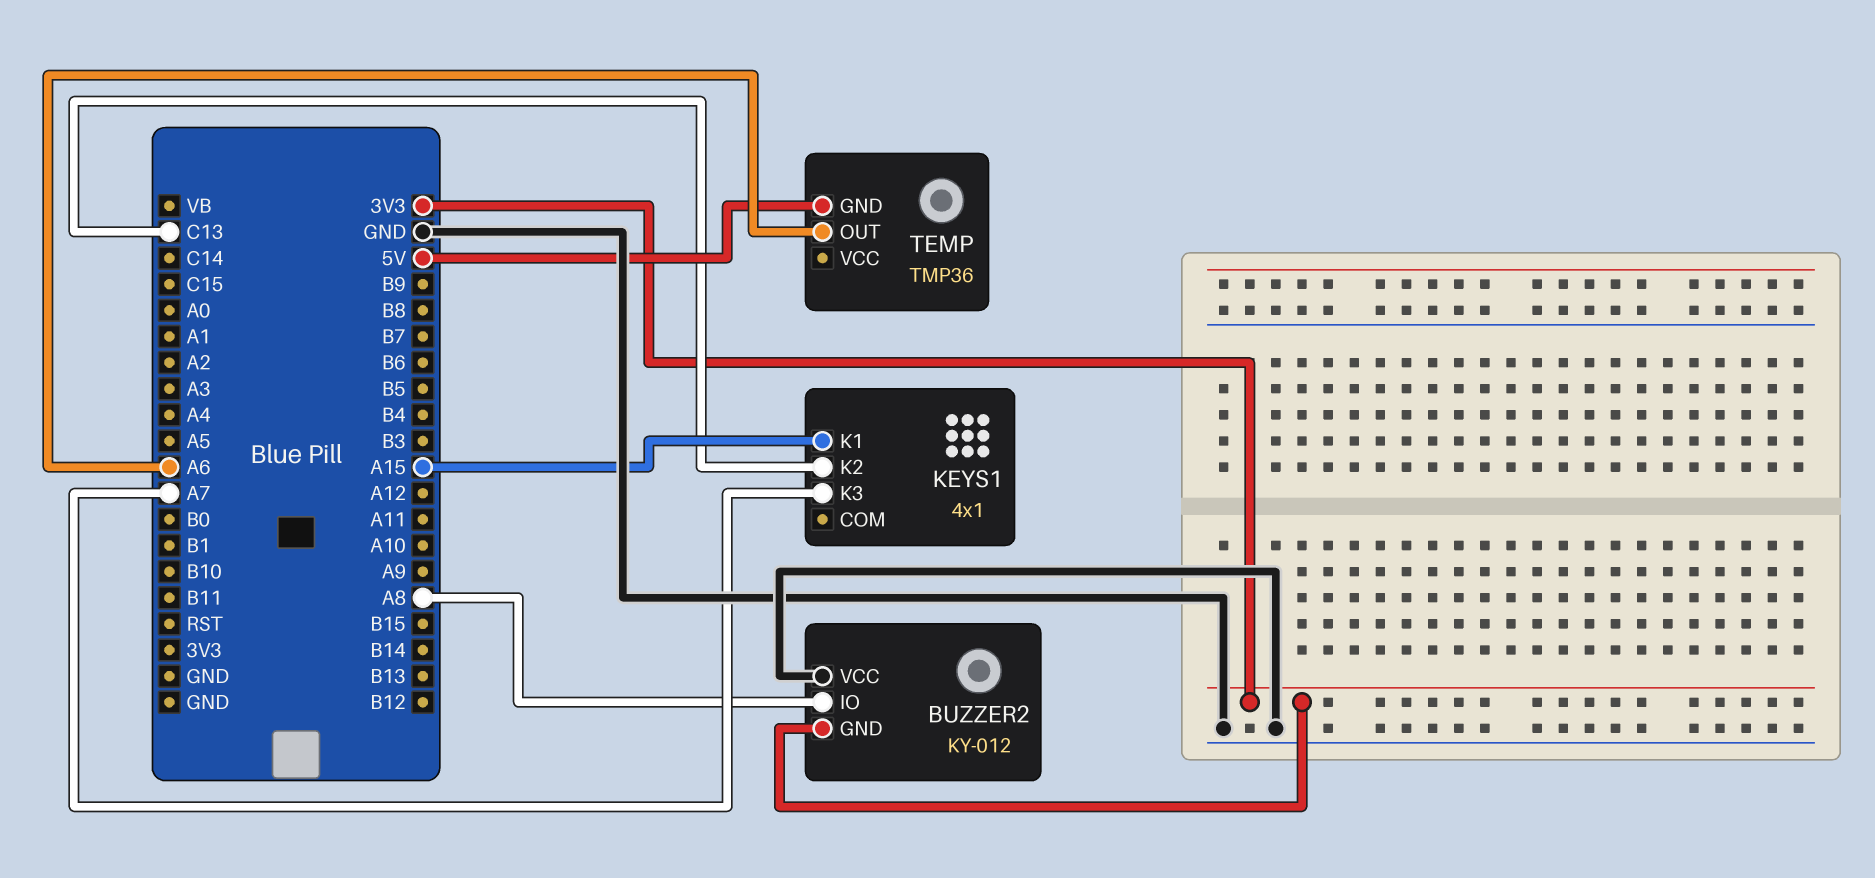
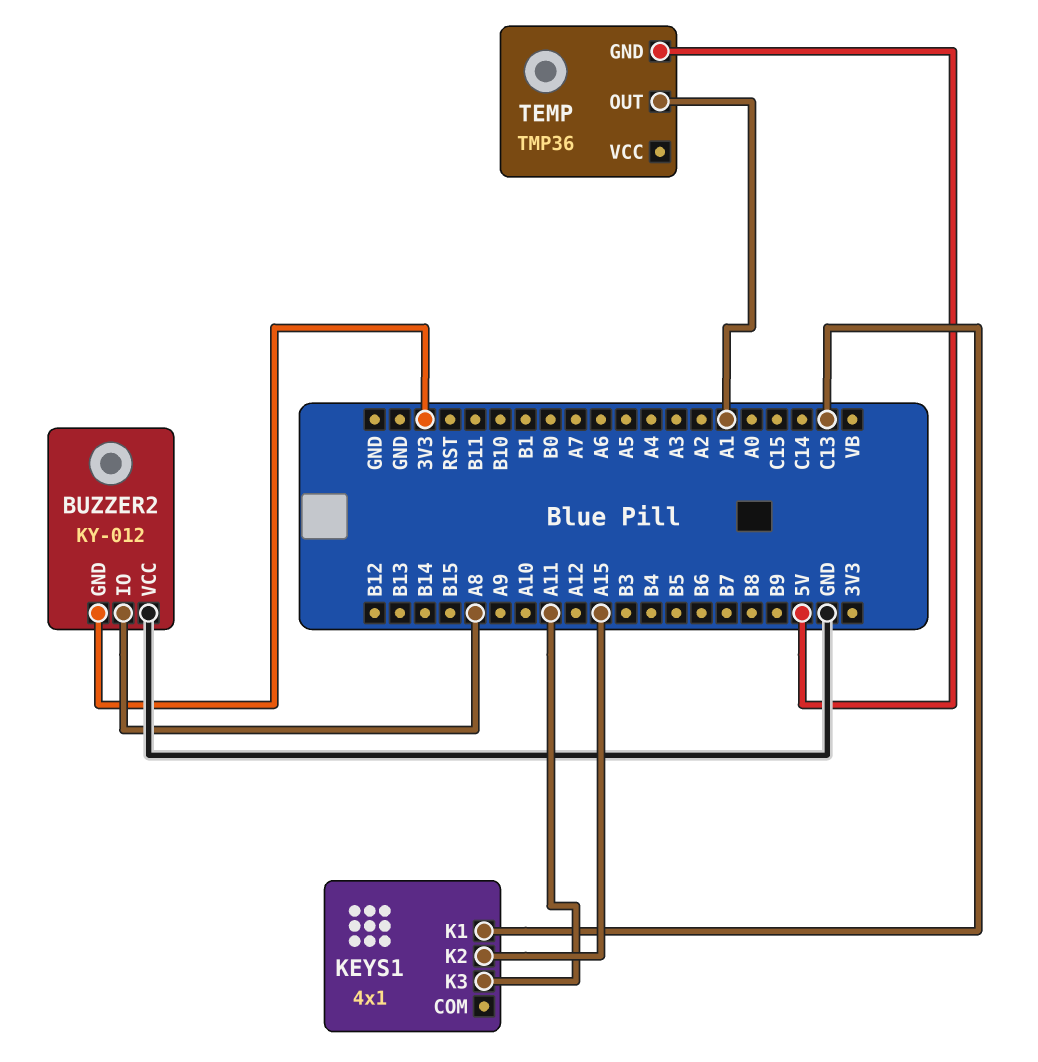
KEYS1 pin K1: A15 -> C13
KEYS1 pin K2: C13 -> A15
KEYS1 pin K3: A7 -> A11
TEMP pin OUT: A6 -> A1

